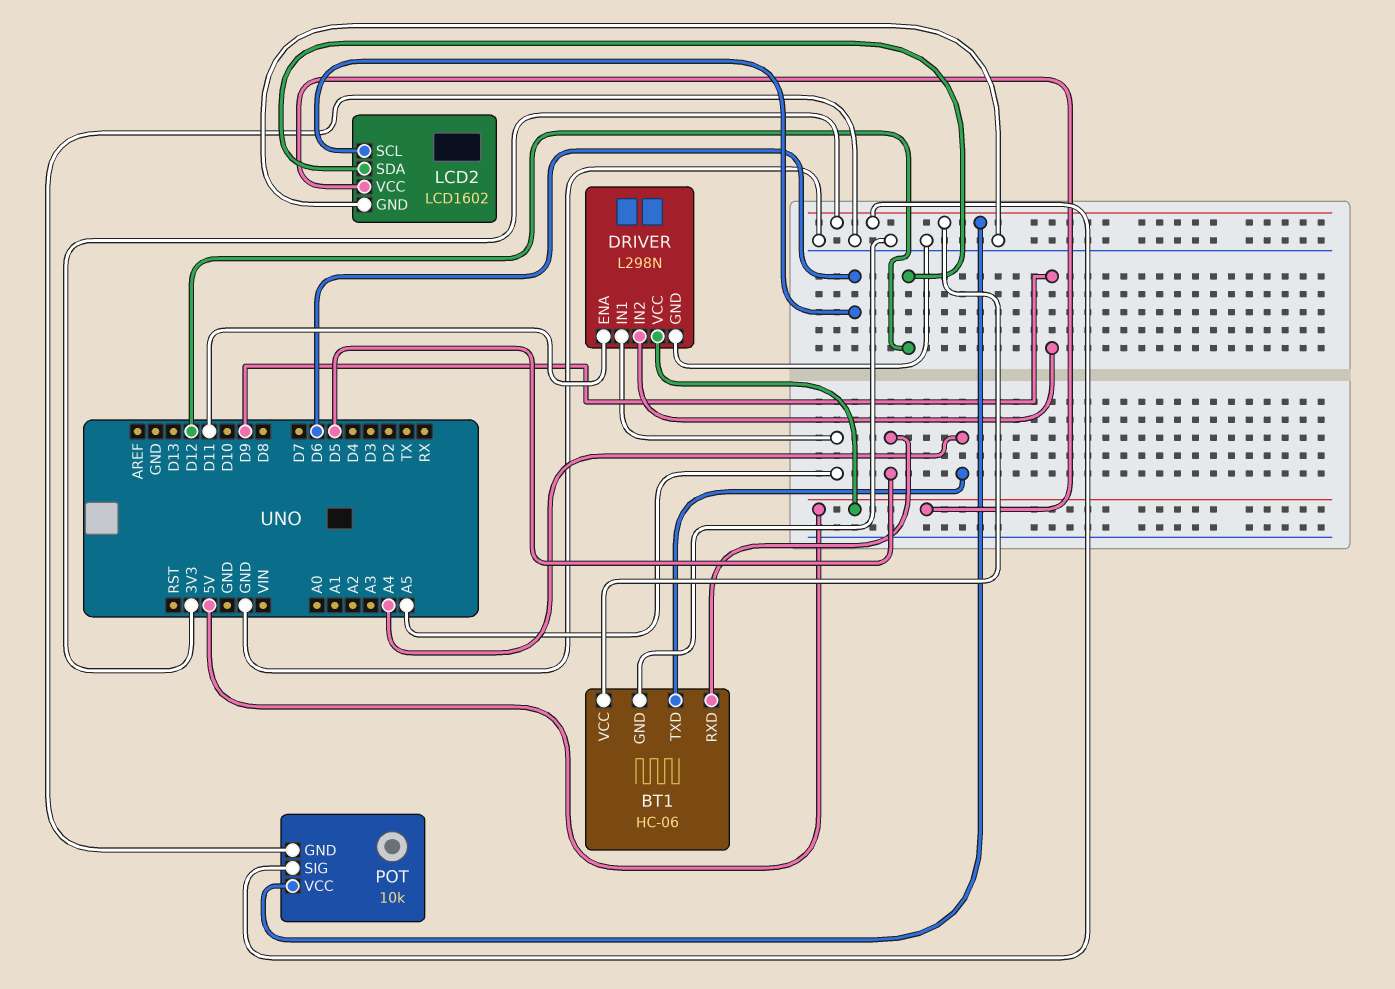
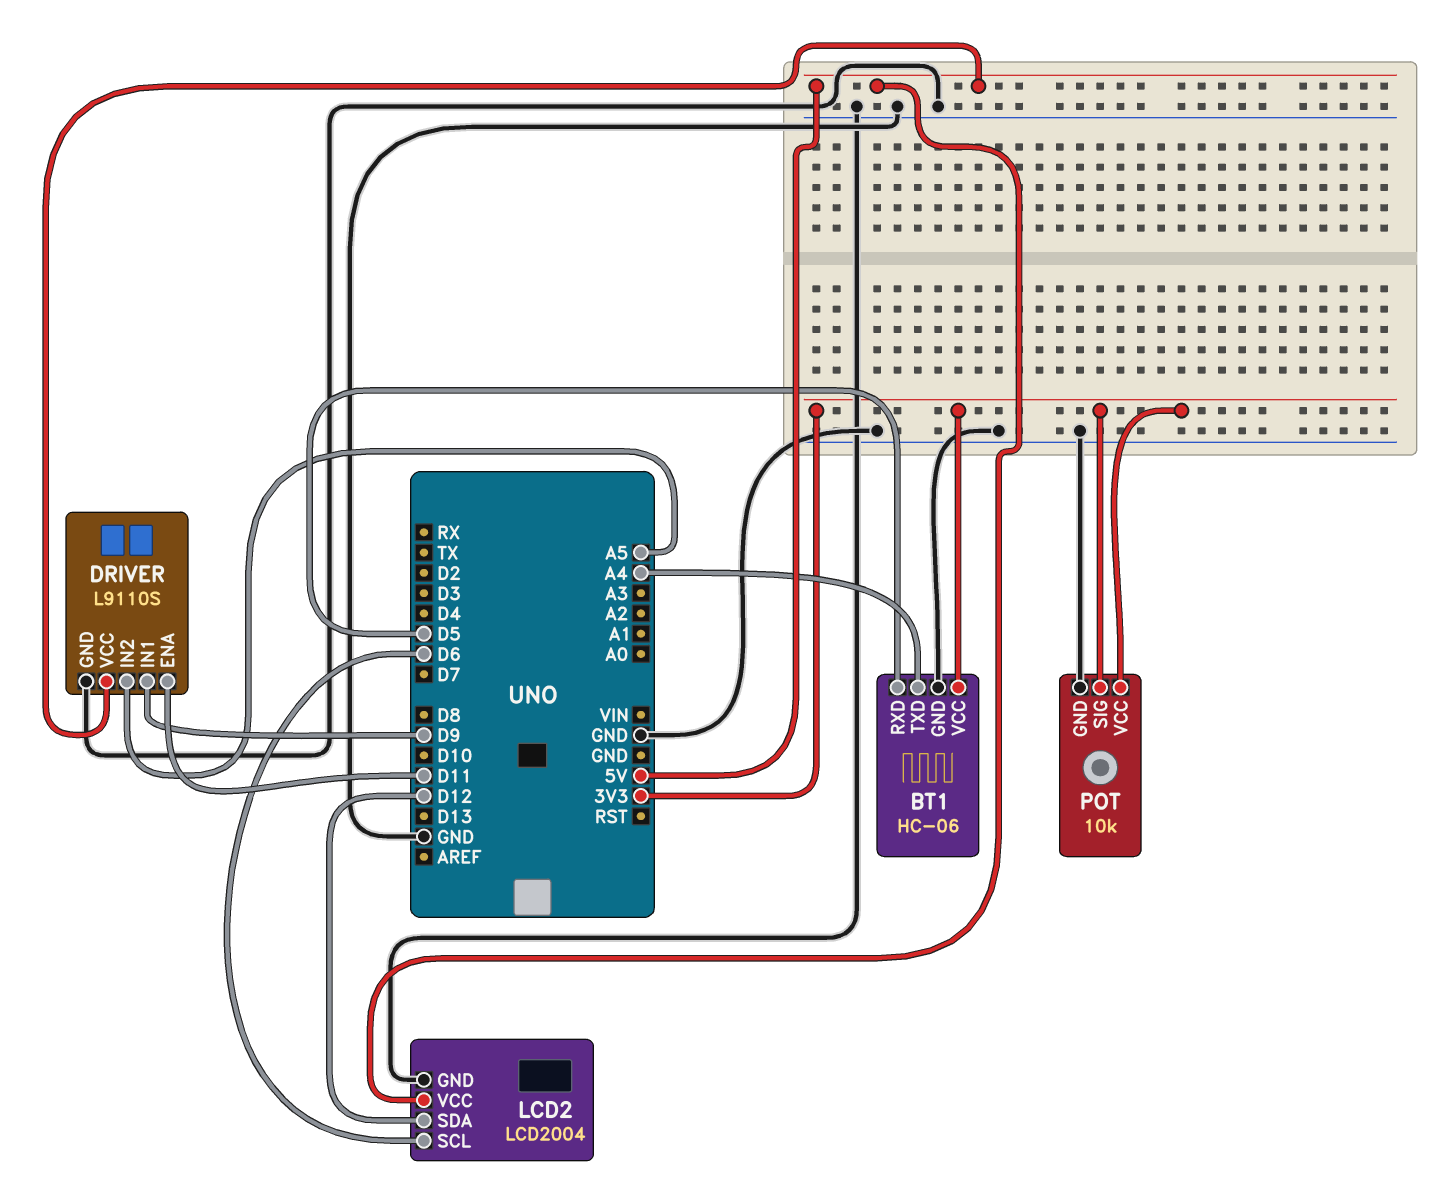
DRIVER: L298N -> L9110S
DRIVER pin IN1: A5 -> D9
DRIVER pin IN2: D9 -> A5
LCD2: LCD1602 -> LCD2004

